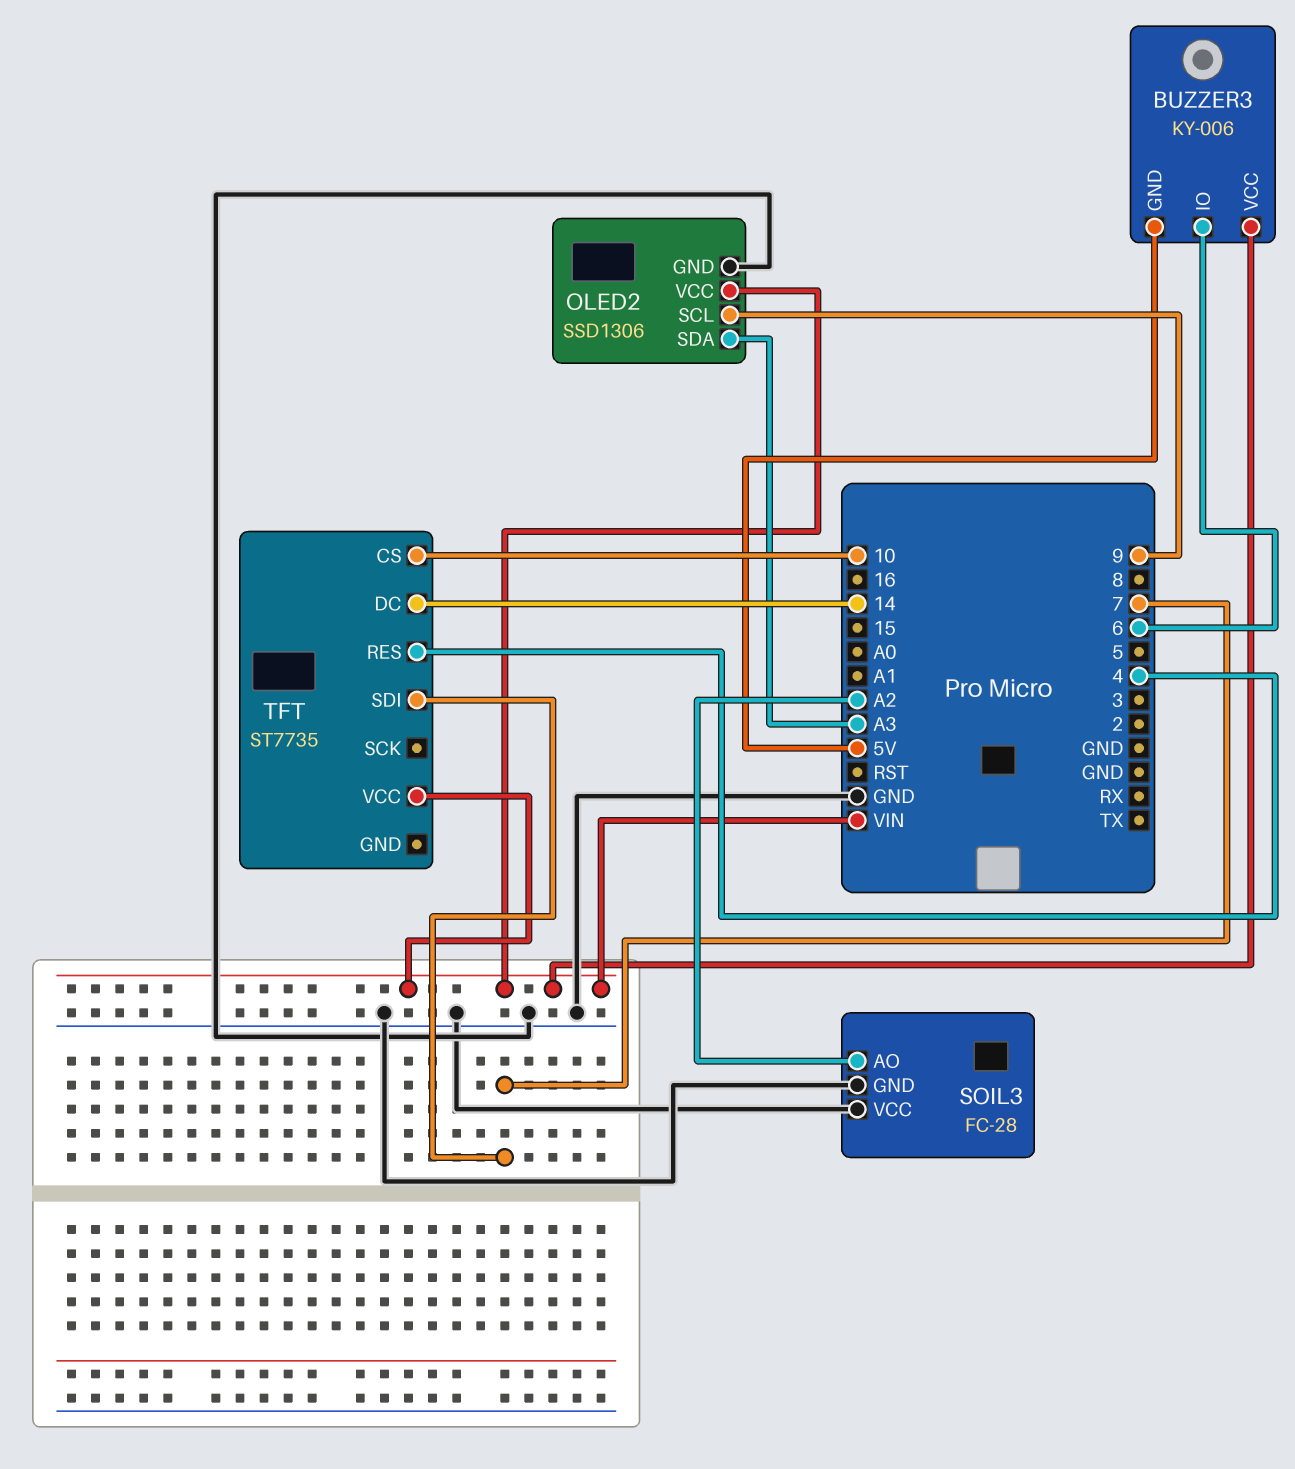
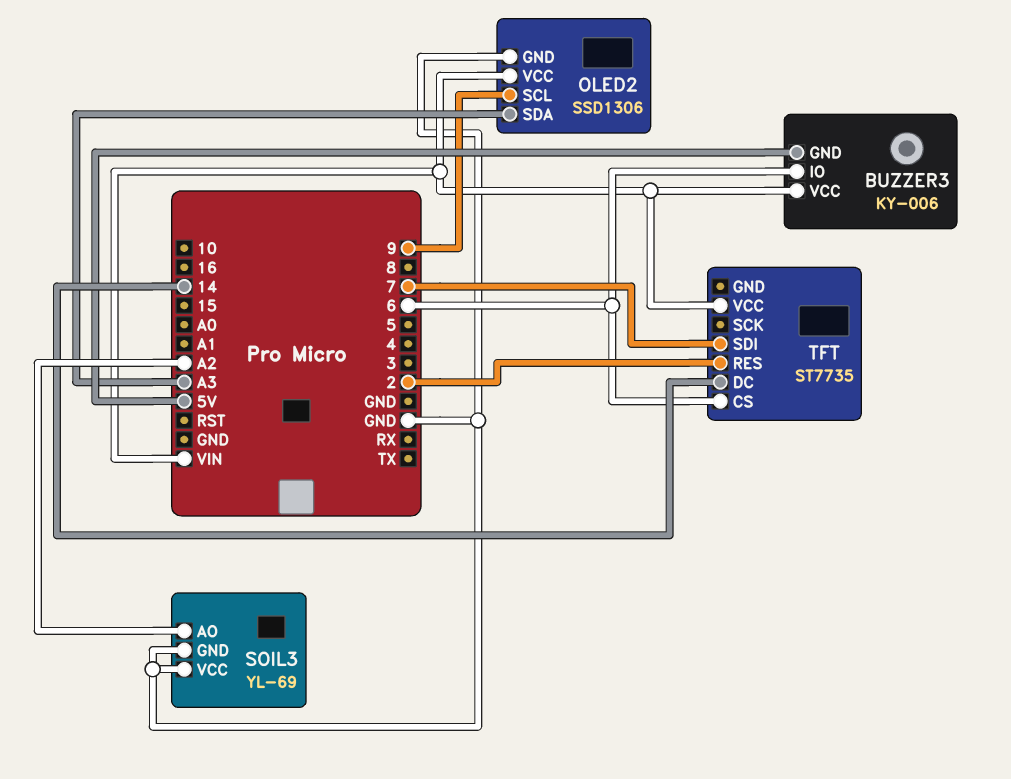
SOIL3: FC-28 -> YL-69
TFT pin CS: 10 -> 6
TFT pin RES: 4 -> 2

